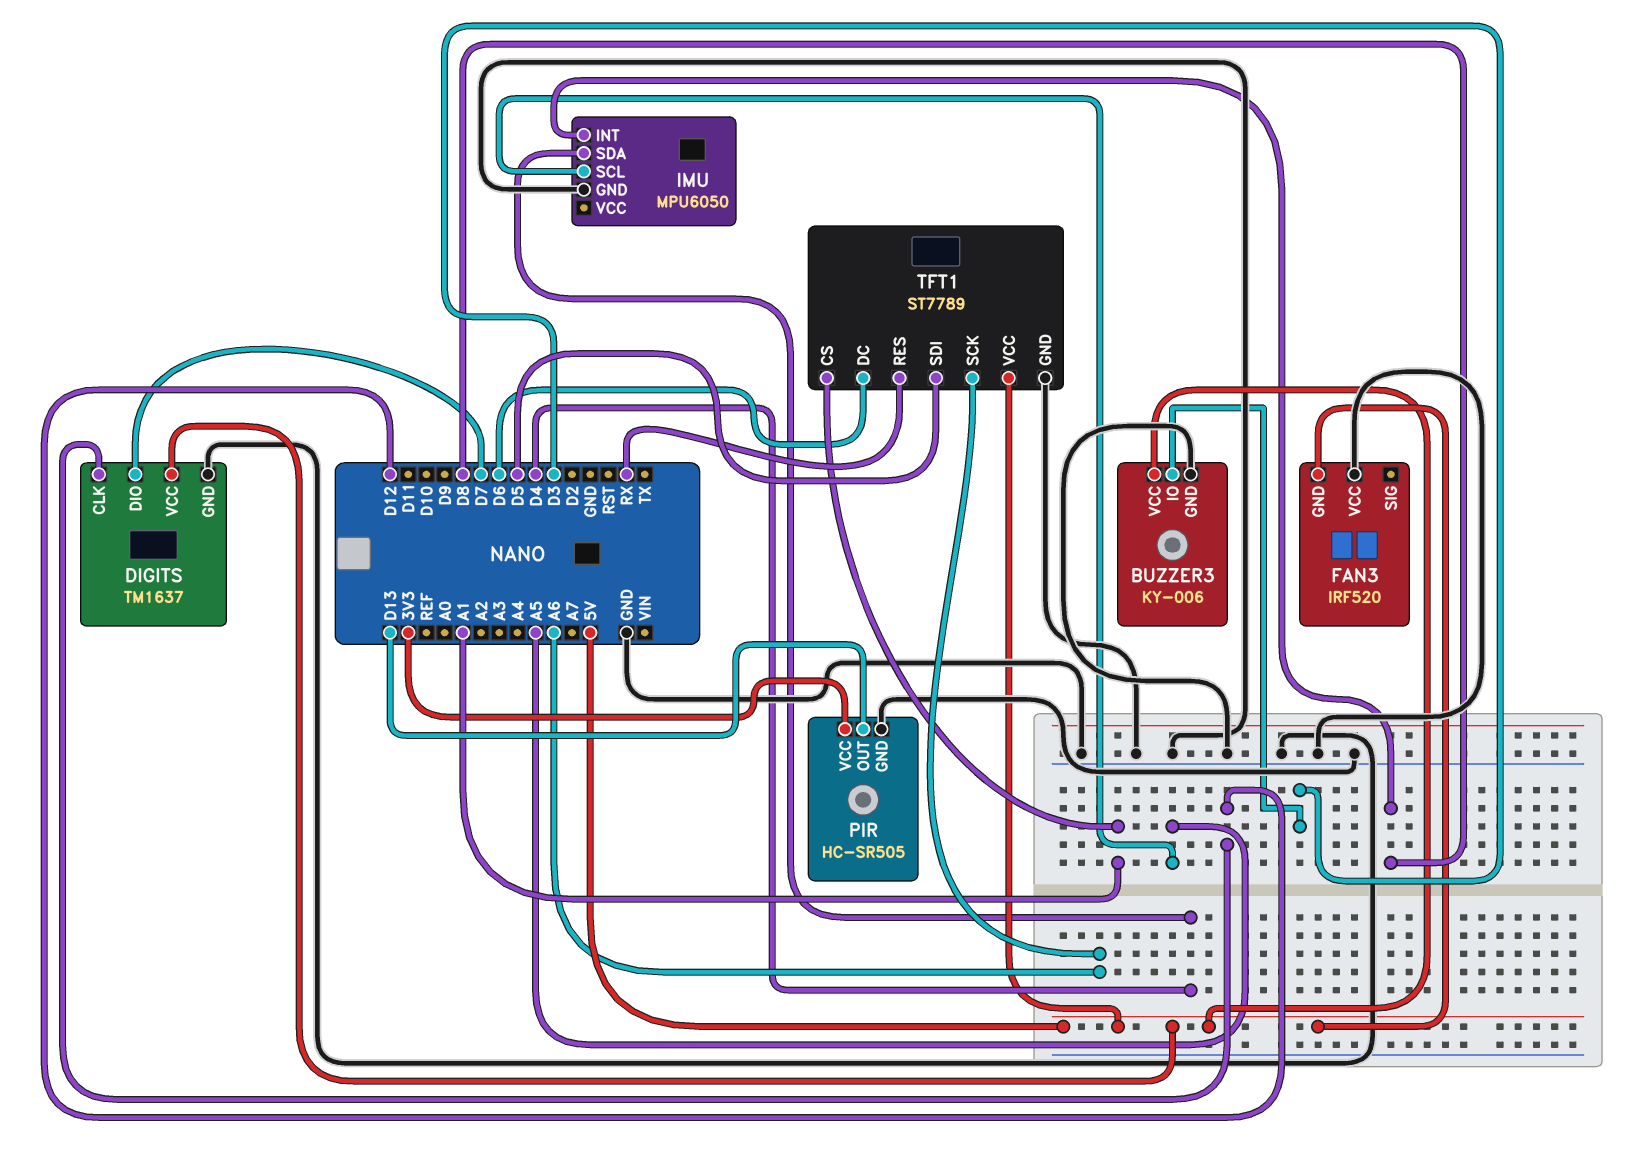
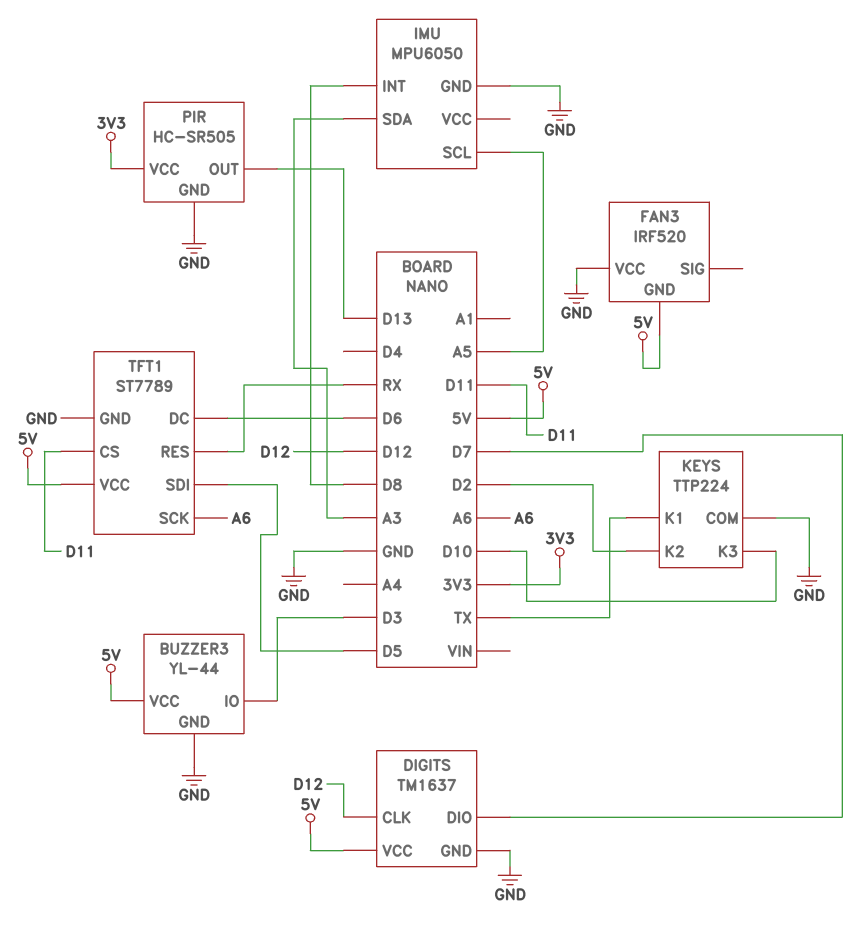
BUZZER3: KY-006 -> YL-44
IMU pin SDA: D4 -> A3
KEYS: none -> TTP224
KEYS pin COM: none -> GND
KEYS pin K1: none -> TX
KEYS pin K2: none -> D2
KEYS pin K3: none -> D10
TFT1 pin CS: A1 -> D11

